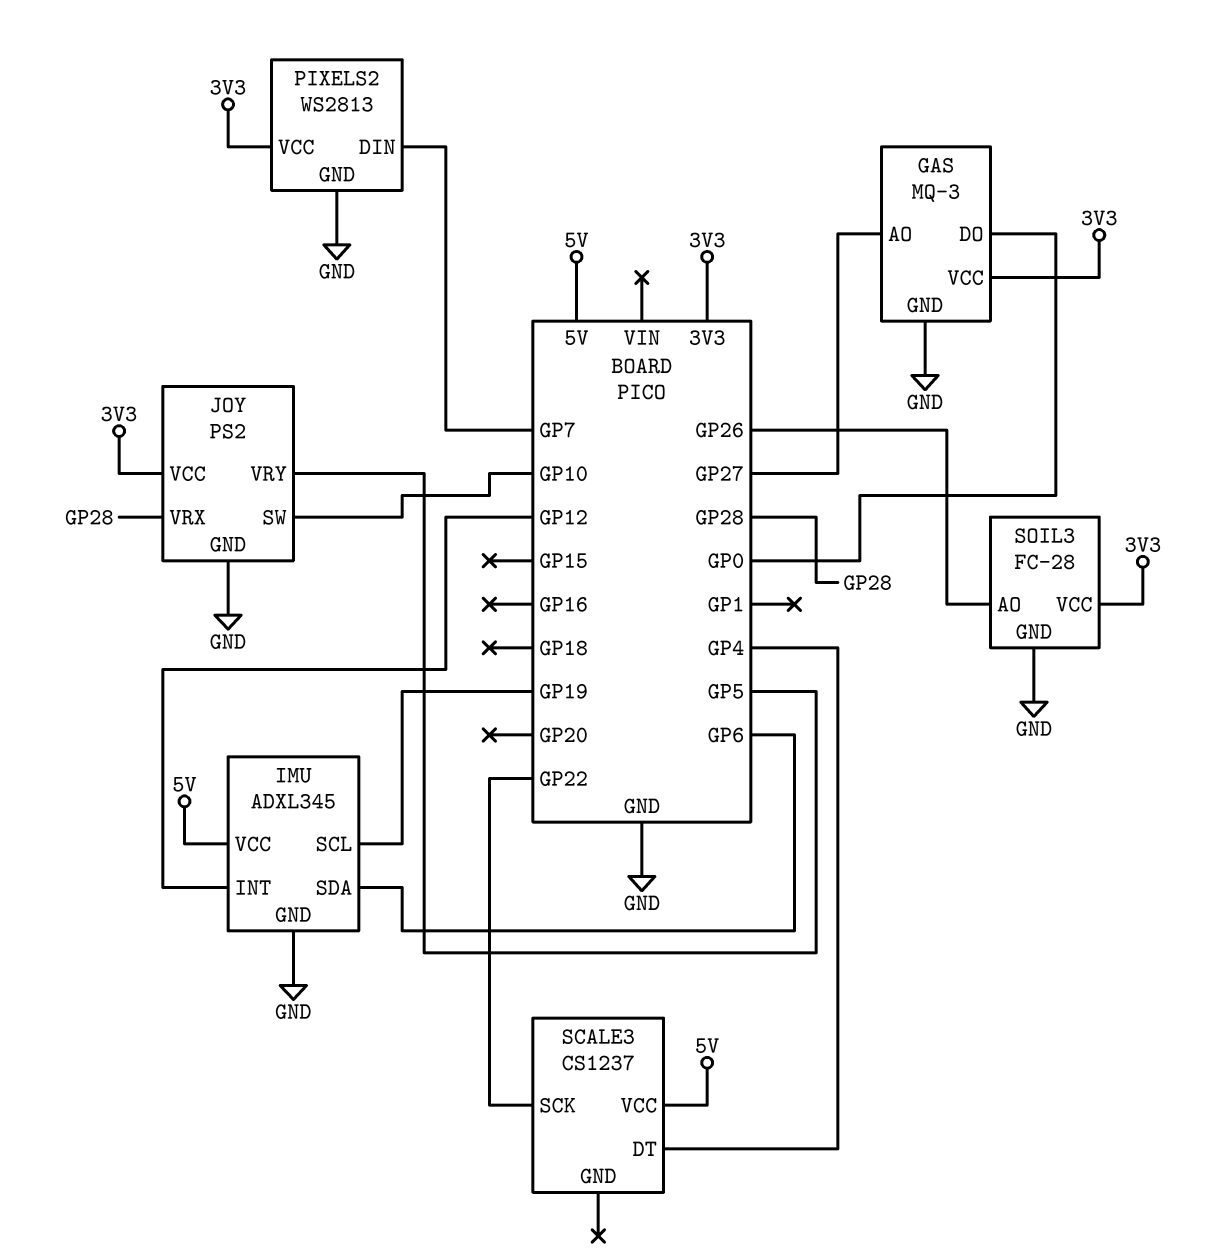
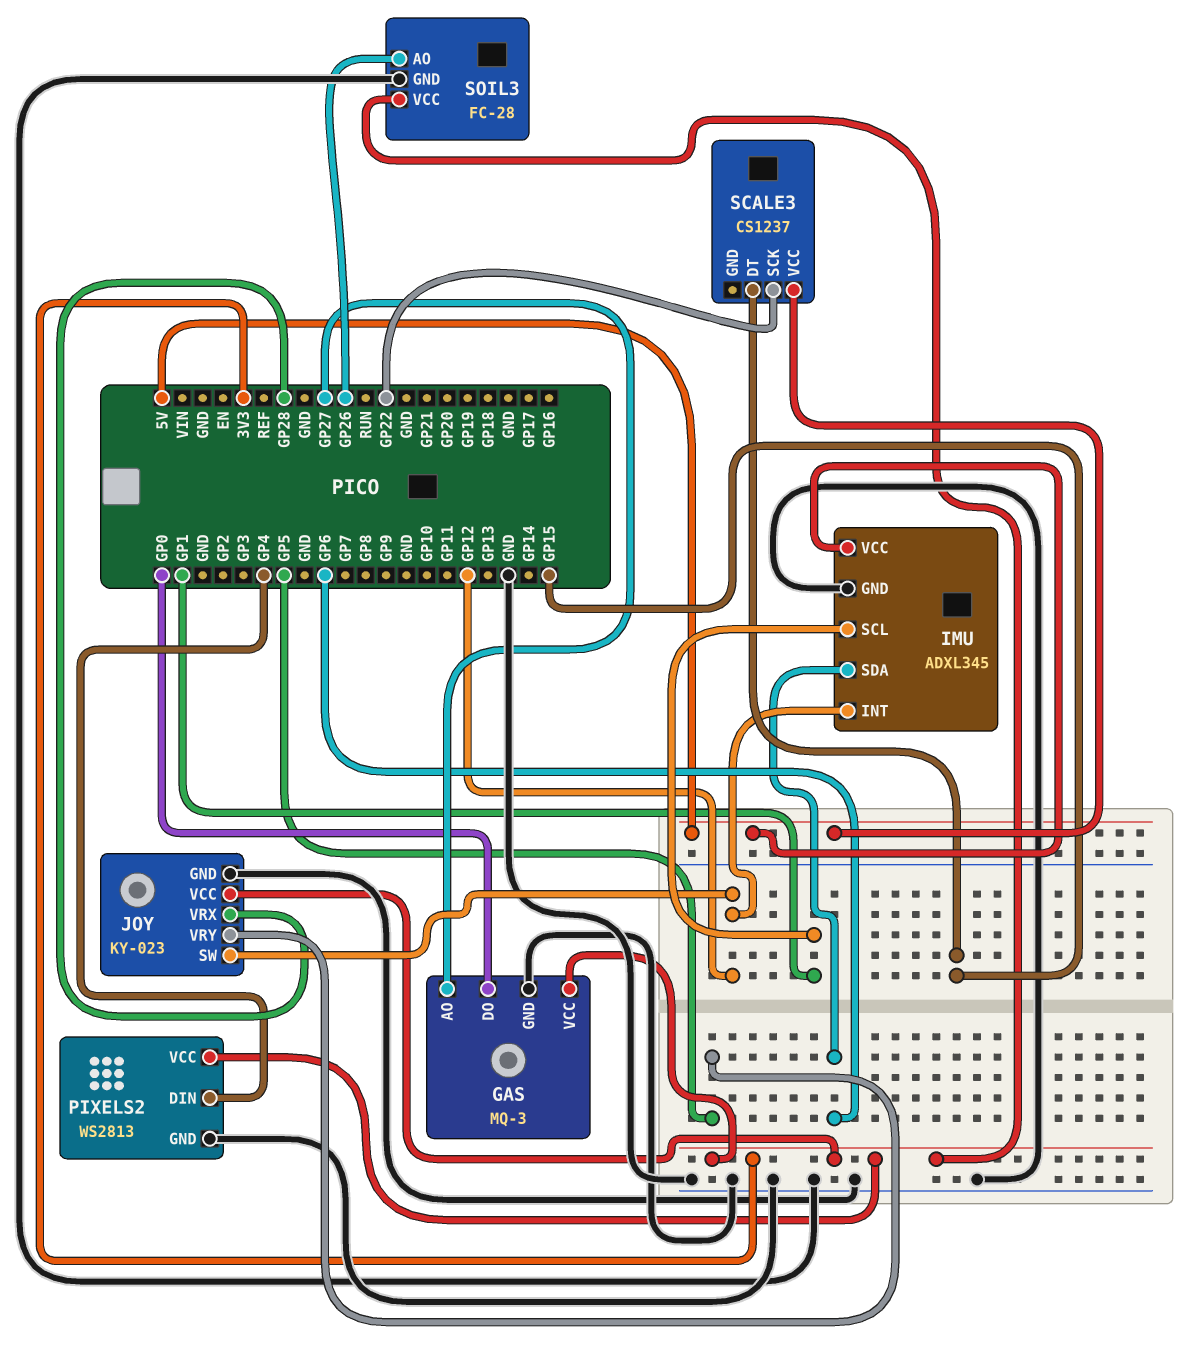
IMU pin SCL: GP19 -> GP1
JOY: PS2 -> KY-023
JOY pin SW: GP10 -> GP12
PIXELS2 pin DIN: GP7 -> GP4
SCALE3 pin DT: GP4 -> GP15

